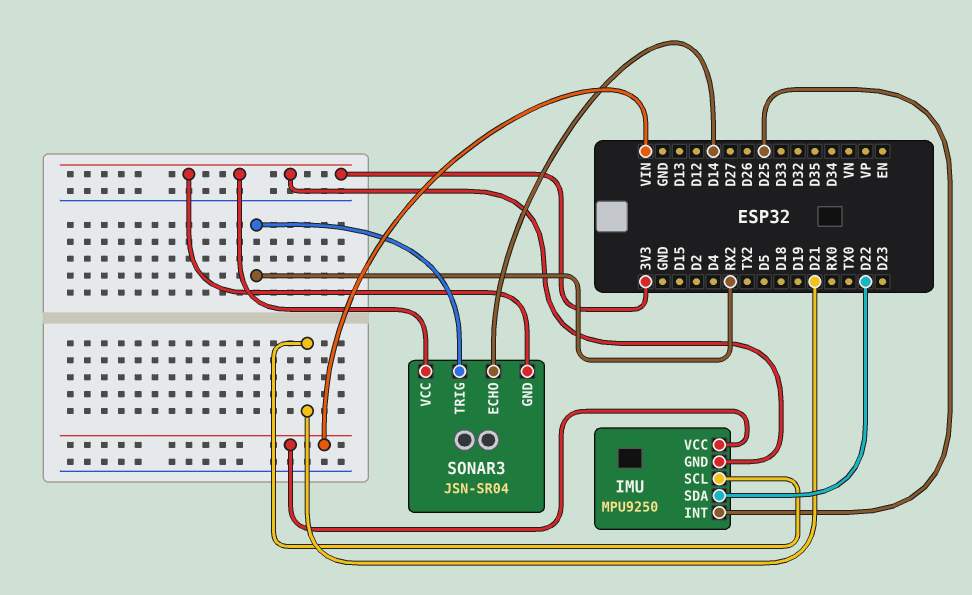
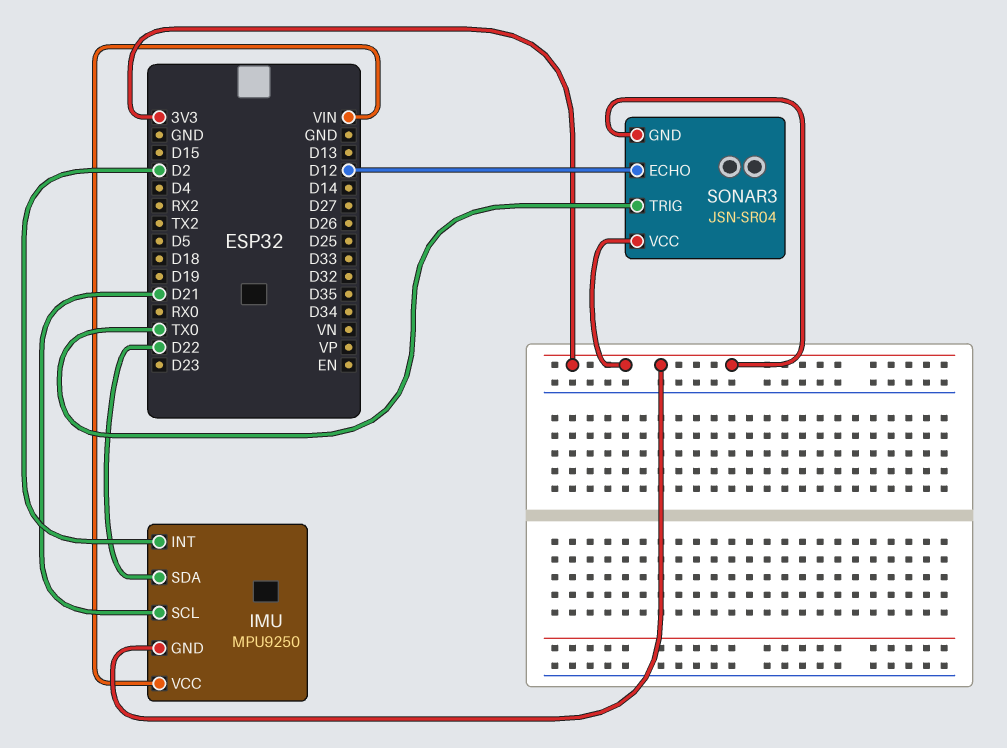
IMU pin INT: D25 -> D2
SONAR3 pin ECHO: D14 -> D12
SONAR3 pin TRIG: RX2 -> TX0

